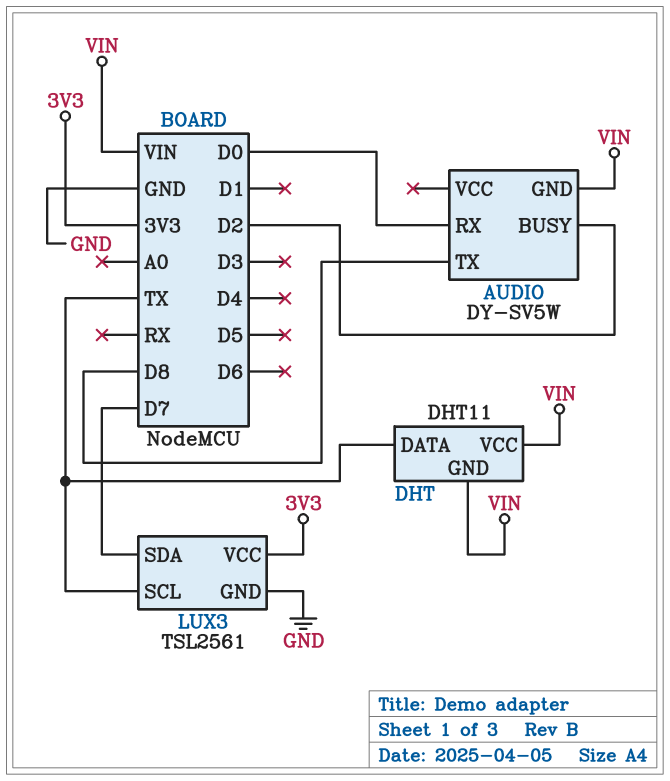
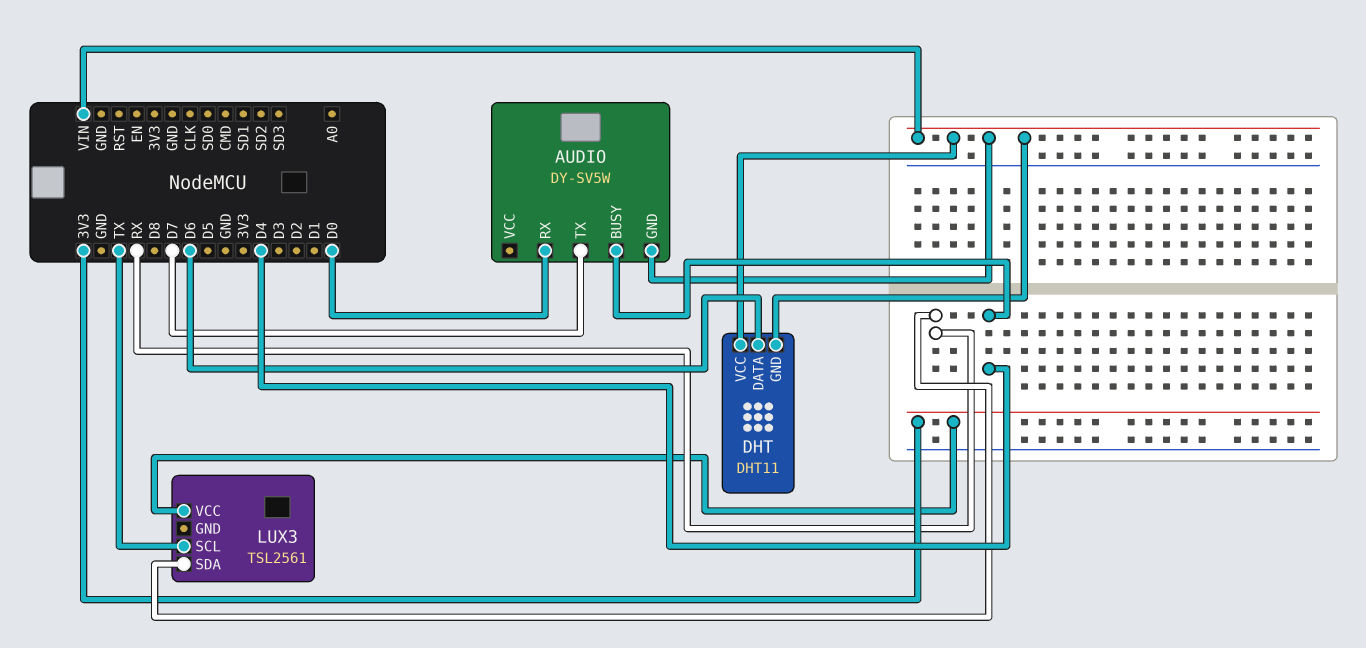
AUDIO pin BUSY: D2 -> D4
AUDIO pin TX: D8 -> D7
DHT pin DATA: TX -> D6
LUX3 pin GND: GND -> none
LUX3 pin SDA: D7 -> RX

